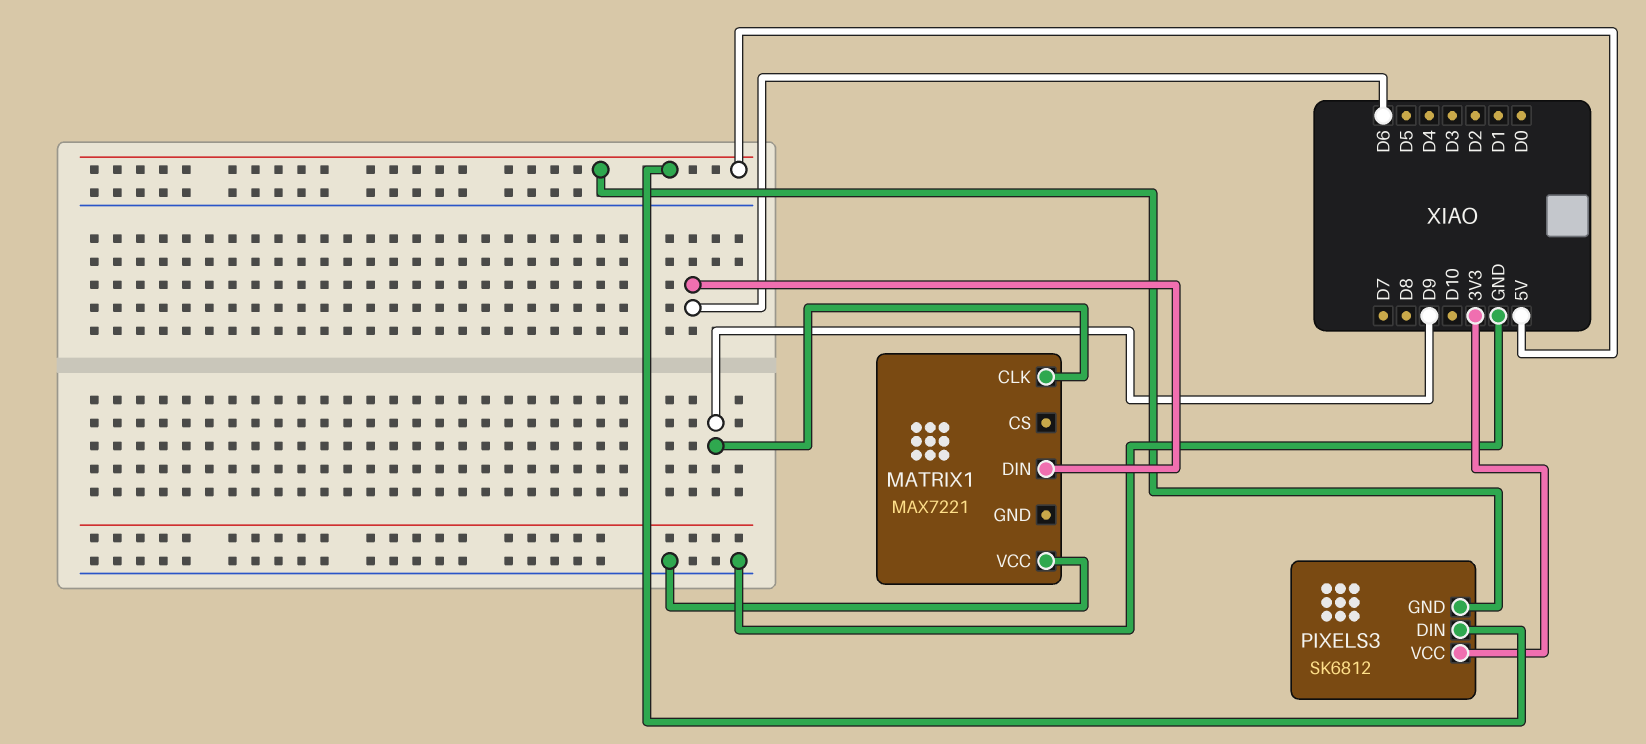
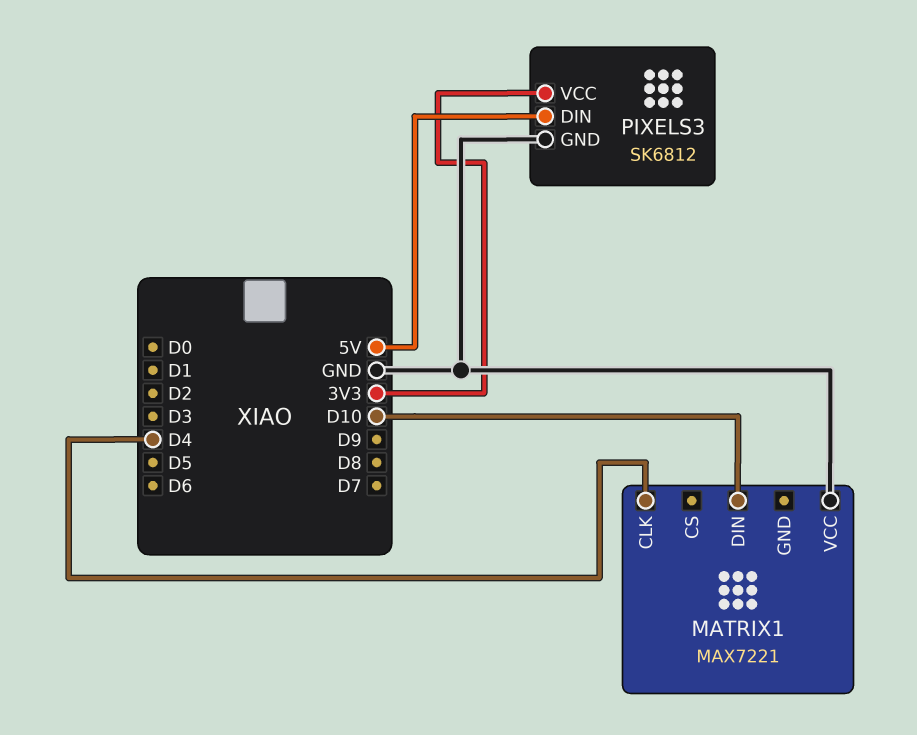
MATRIX1 pin CLK: D9 -> D4
MATRIX1 pin DIN: D6 -> D10
PIXELS3 pin GND: 5V -> GND

